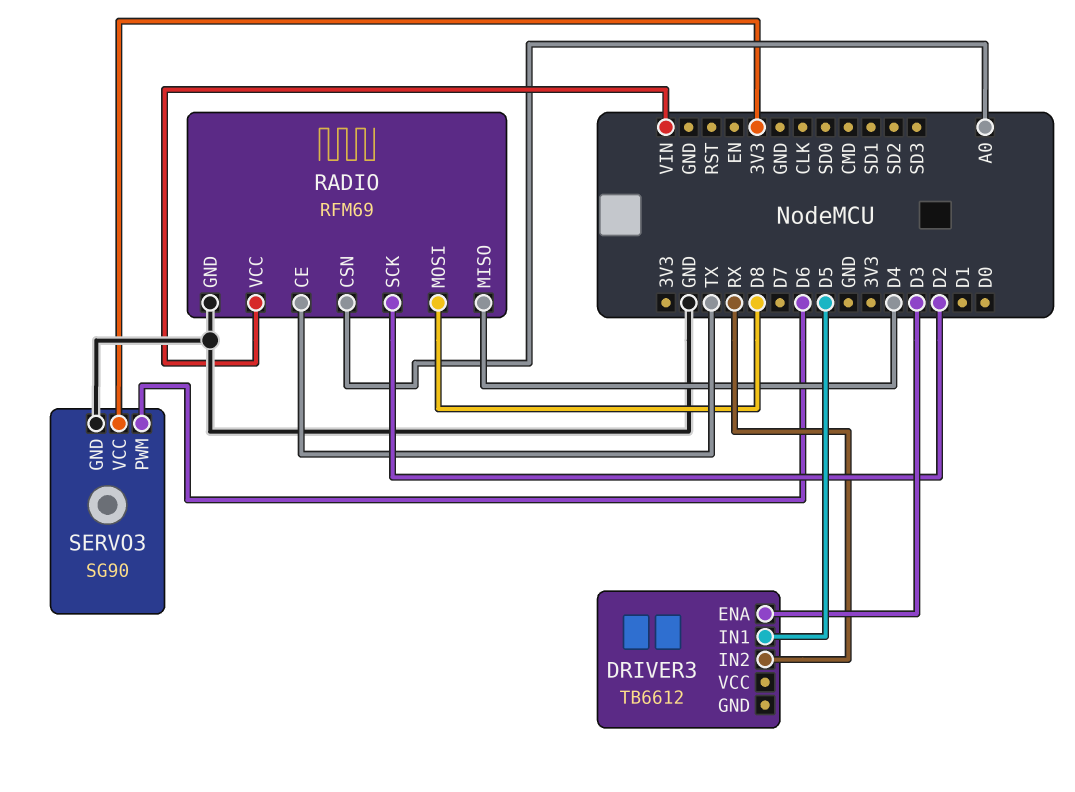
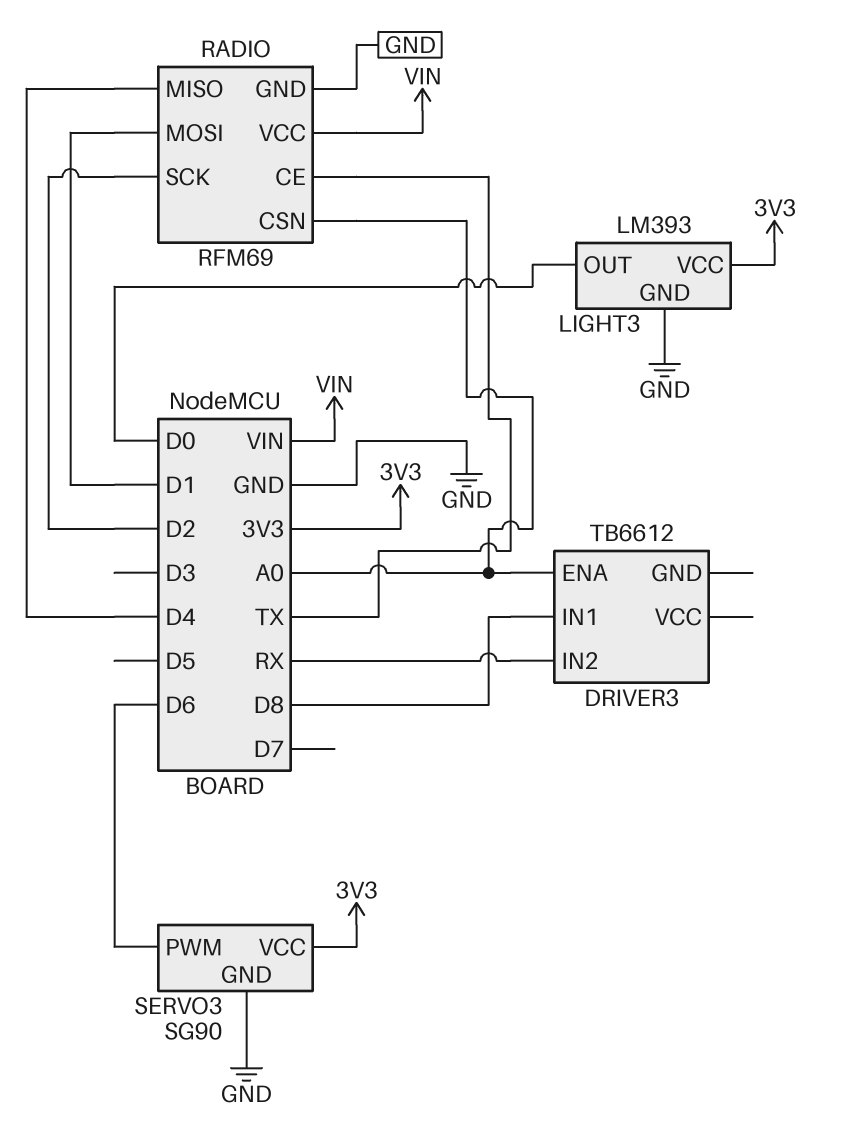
DRIVER3 pin ENA: D3 -> A0
DRIVER3 pin IN1: D5 -> D8
LIGHT3: none -> LM393
LIGHT3 pin GND: none -> GND
LIGHT3 pin OUT: none -> D0
LIGHT3 pin VCC: none -> 3V3
RADIO pin MOSI: D8 -> D1

